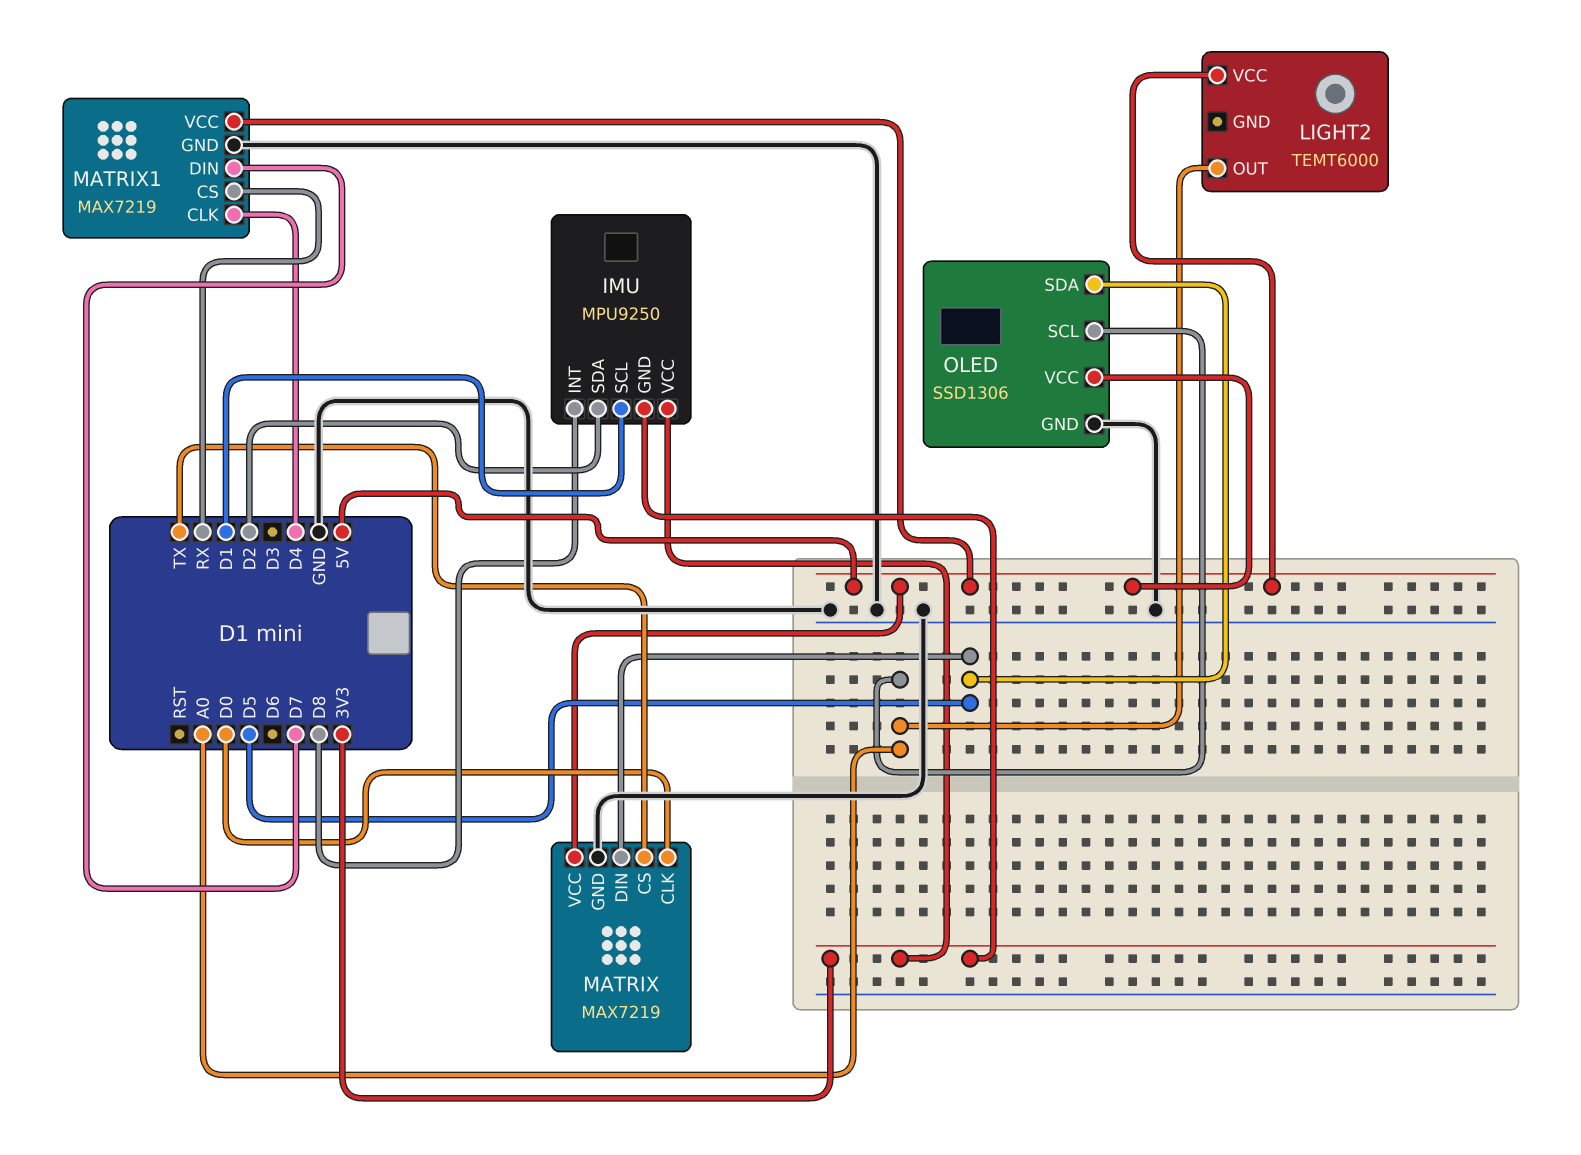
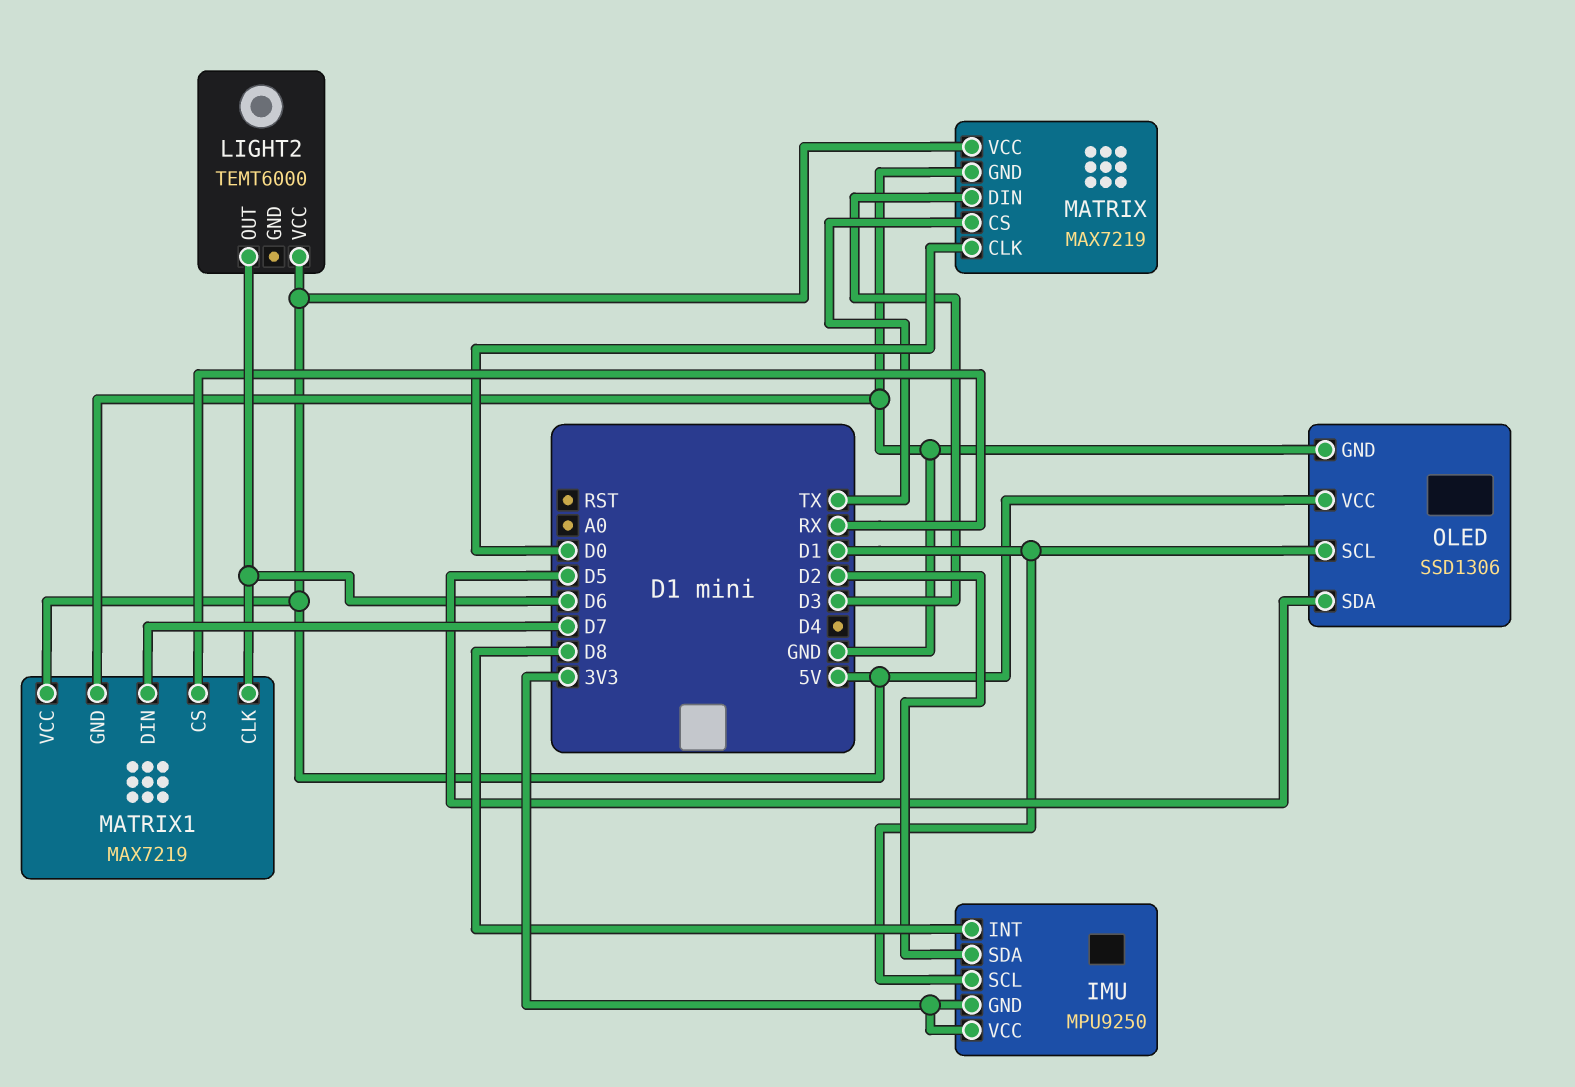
LIGHT2 pin OUT: A0 -> D6
MATRIX pin DIN: D5 -> D3
MATRIX1 pin CLK: D4 -> D6
OLED pin SCL: A0 -> D1

